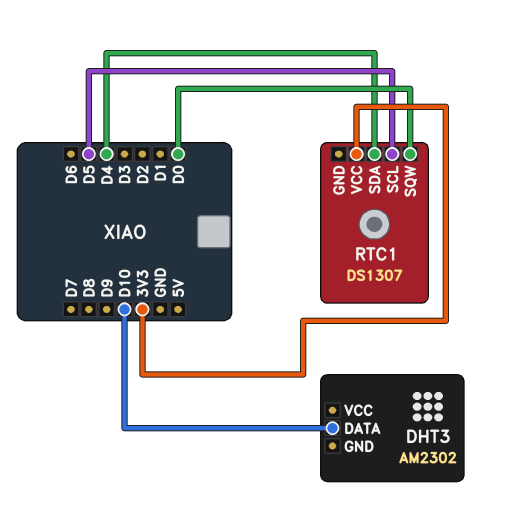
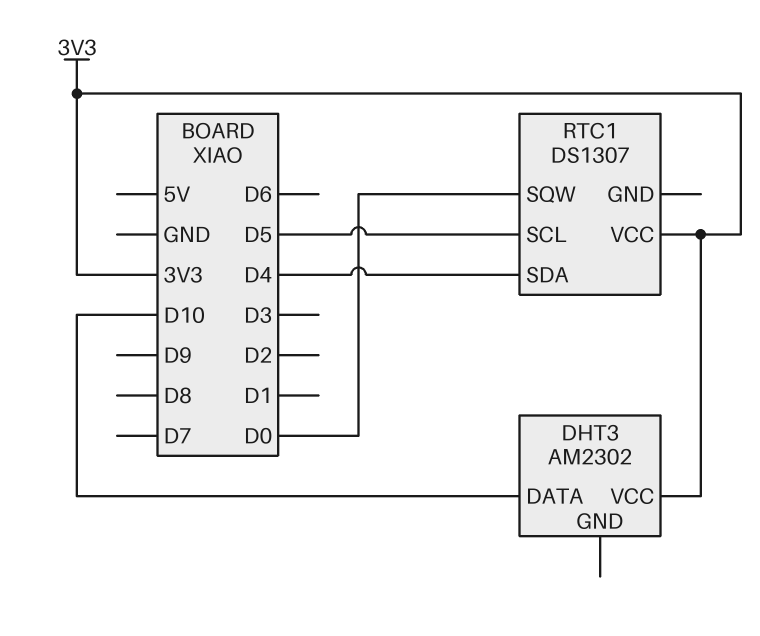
DHT3 pin VCC: none -> 3V3

